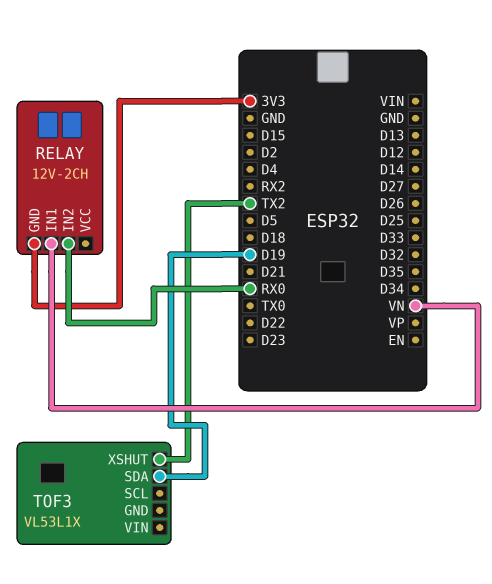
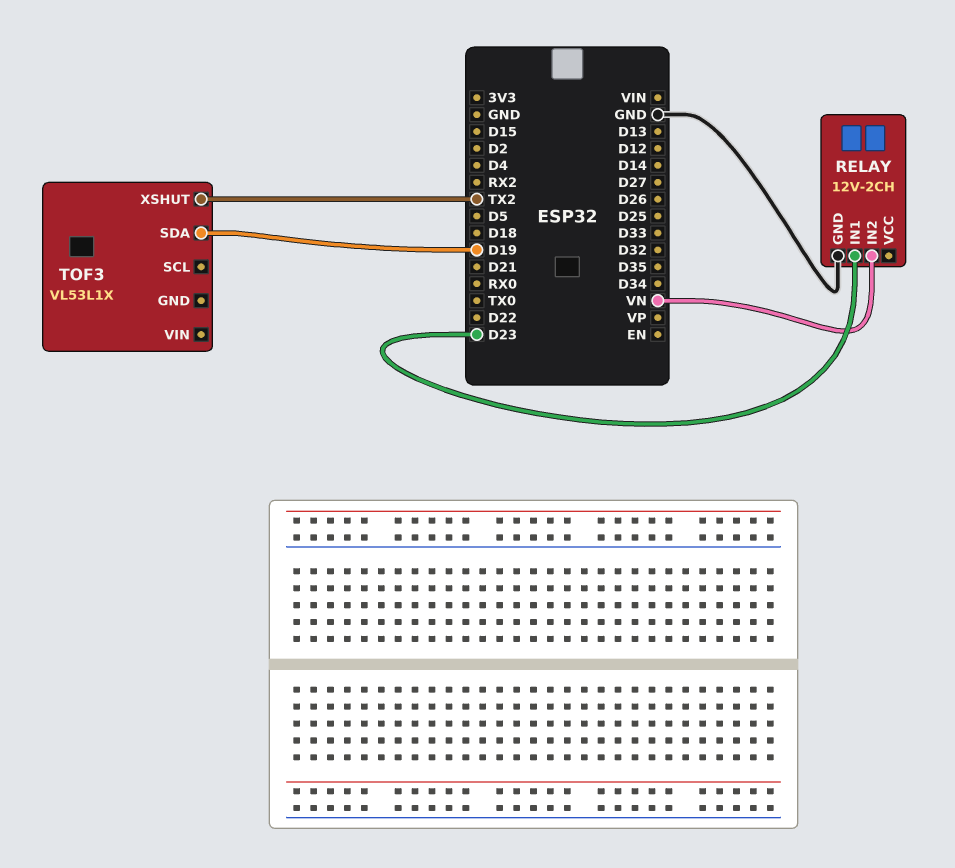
RELAY pin GND: 3V3 -> GND
RELAY pin IN1: VN -> D23
RELAY pin IN2: RX0 -> VN

